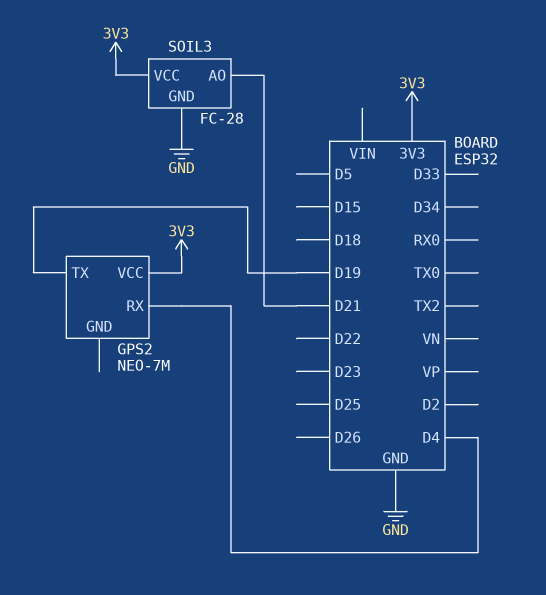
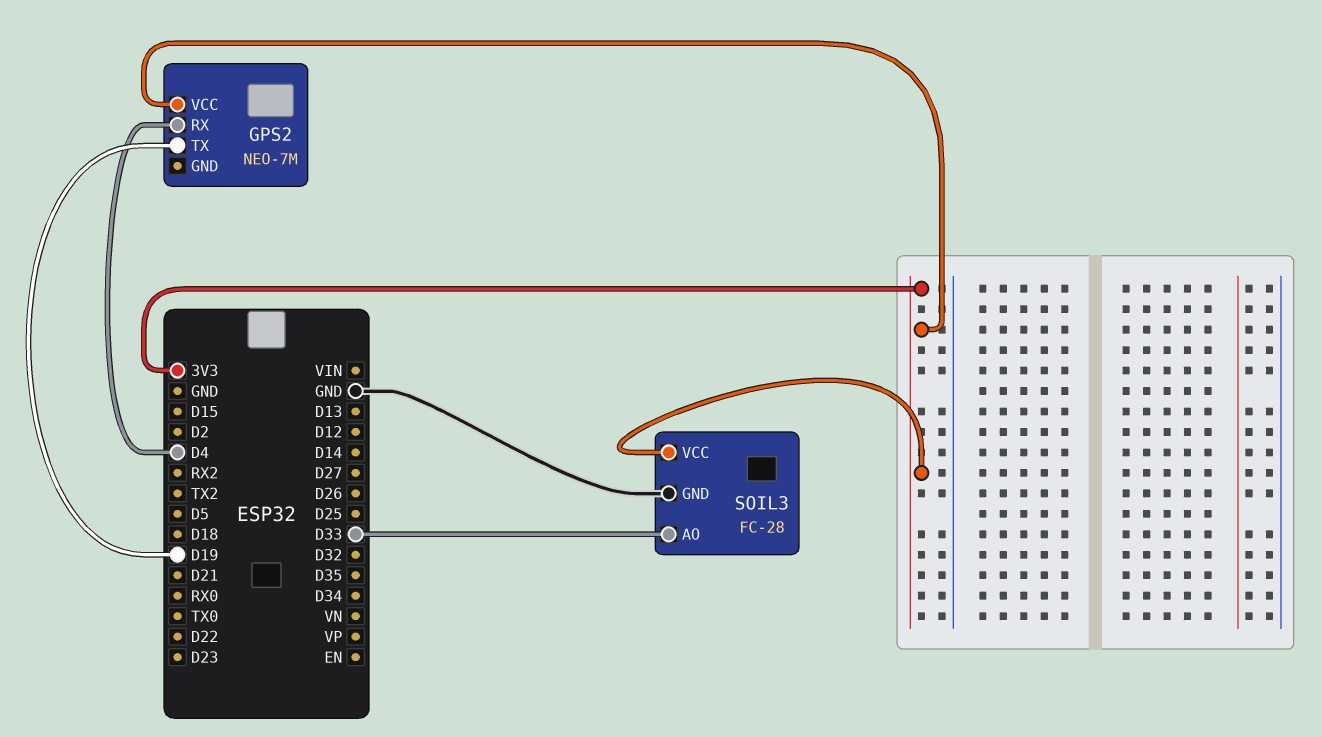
SOIL3 pin AO: D21 -> D33

